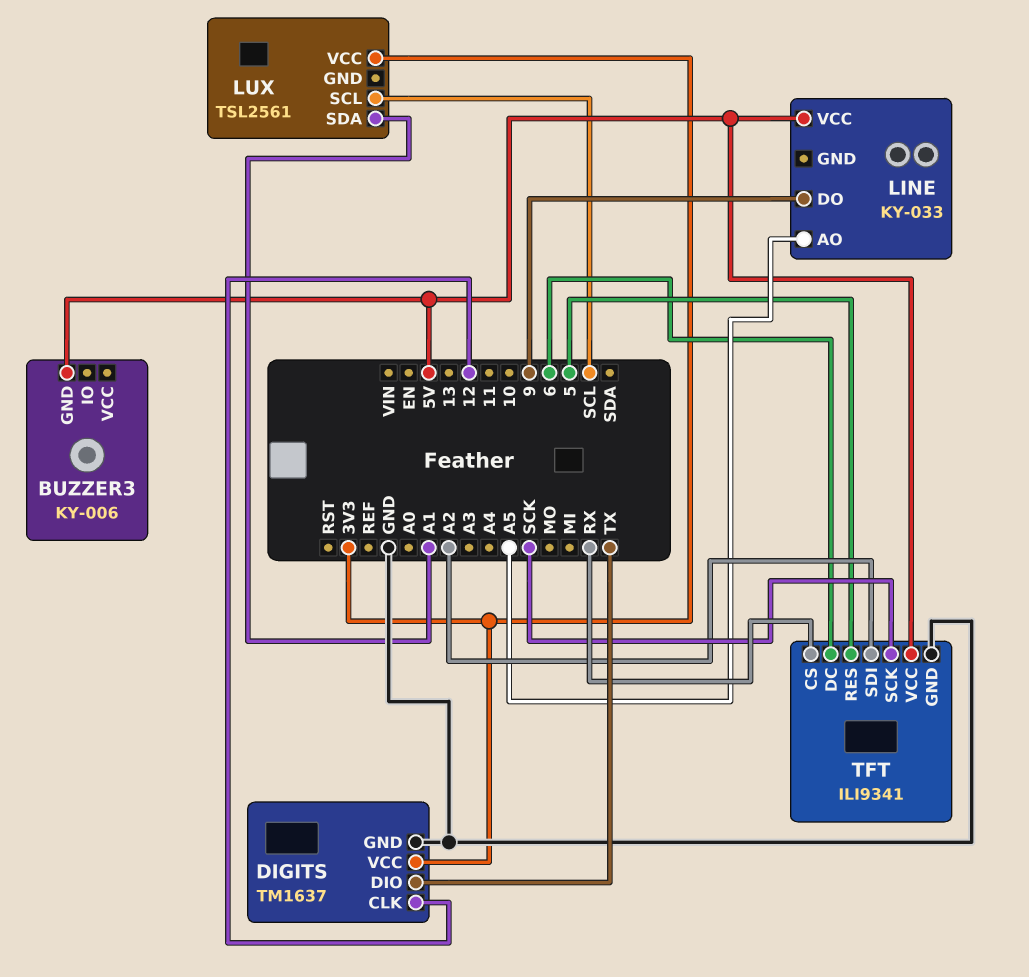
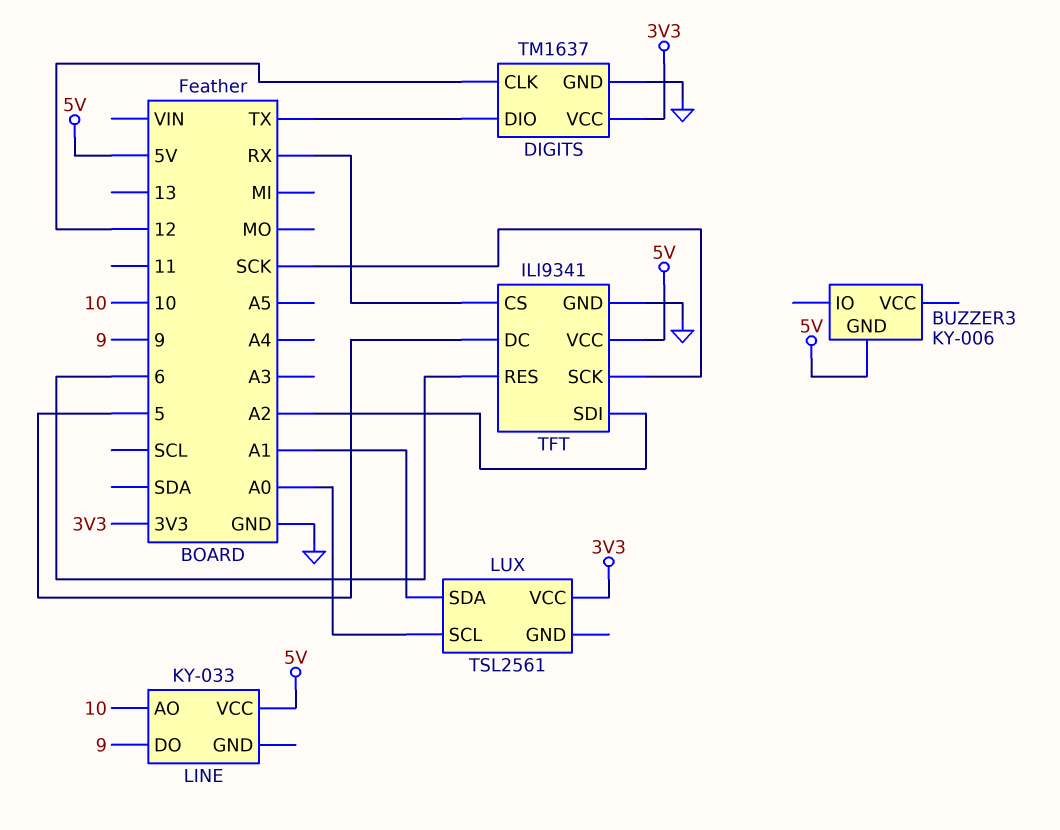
LINE pin AO: A5 -> 10
LUX pin SCL: SCL -> A0
TFT pin DC: 6 -> 5
TFT pin RES: 5 -> 6

